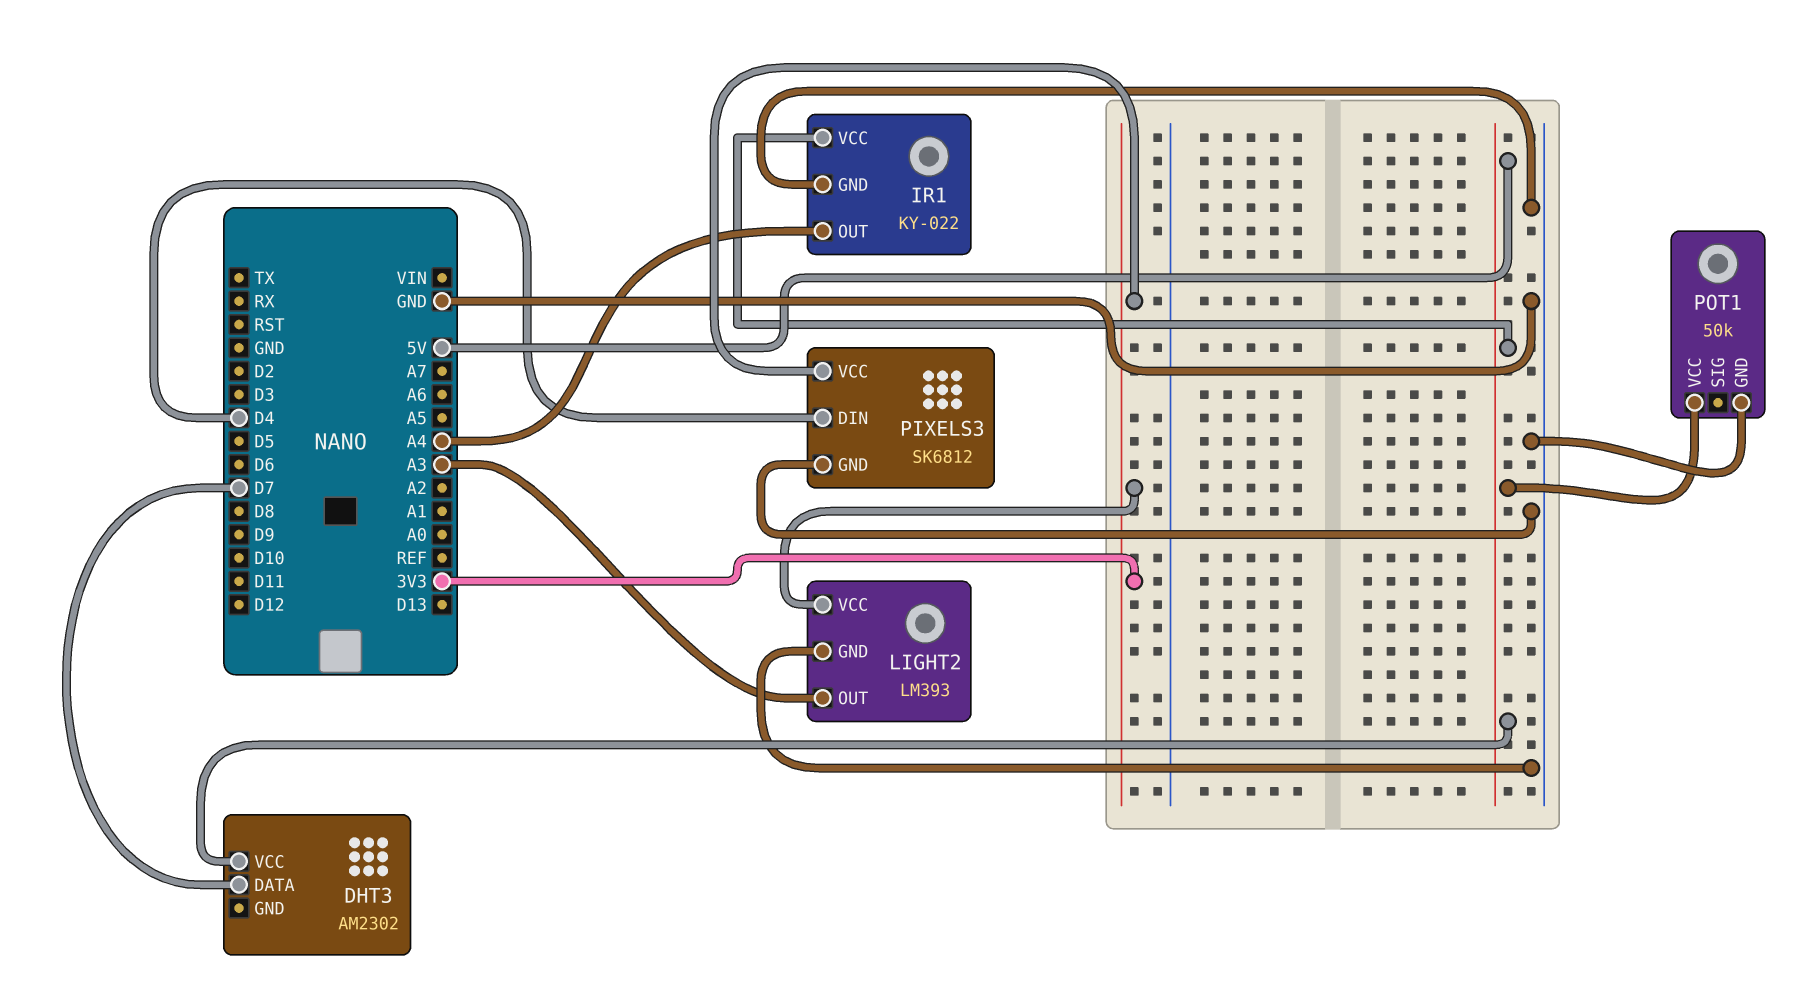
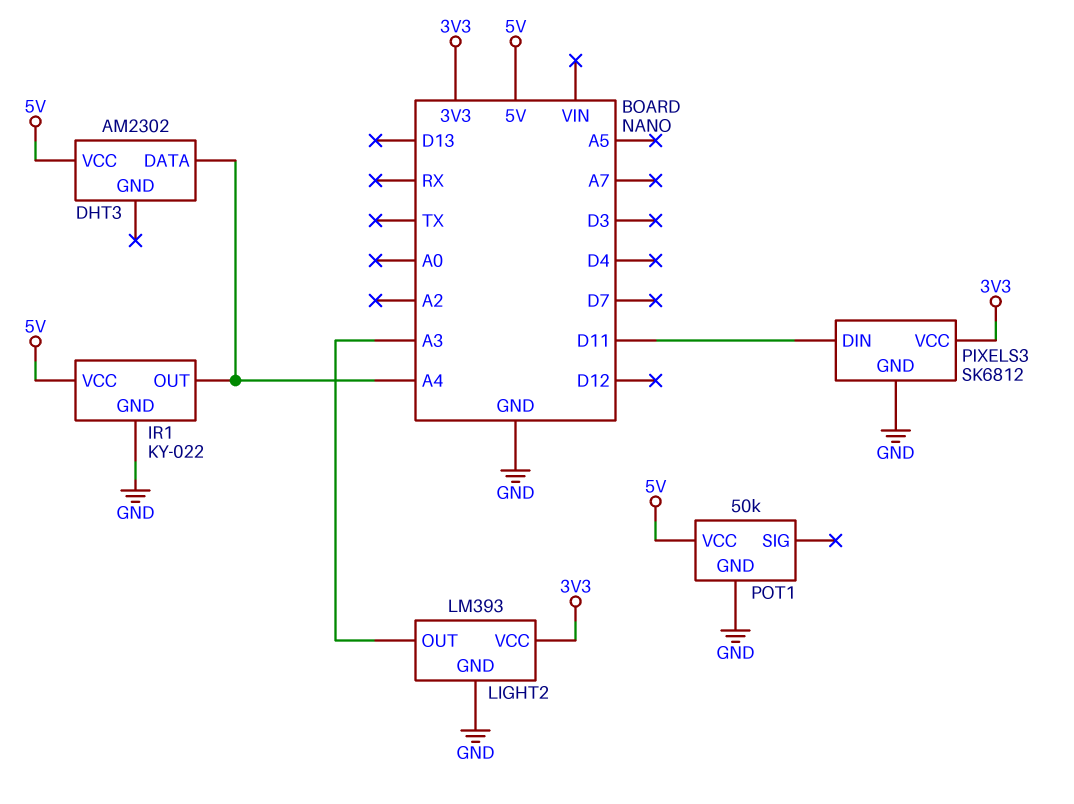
DHT3 pin DATA: D7 -> A4
PIXELS3 pin DIN: D4 -> D11

